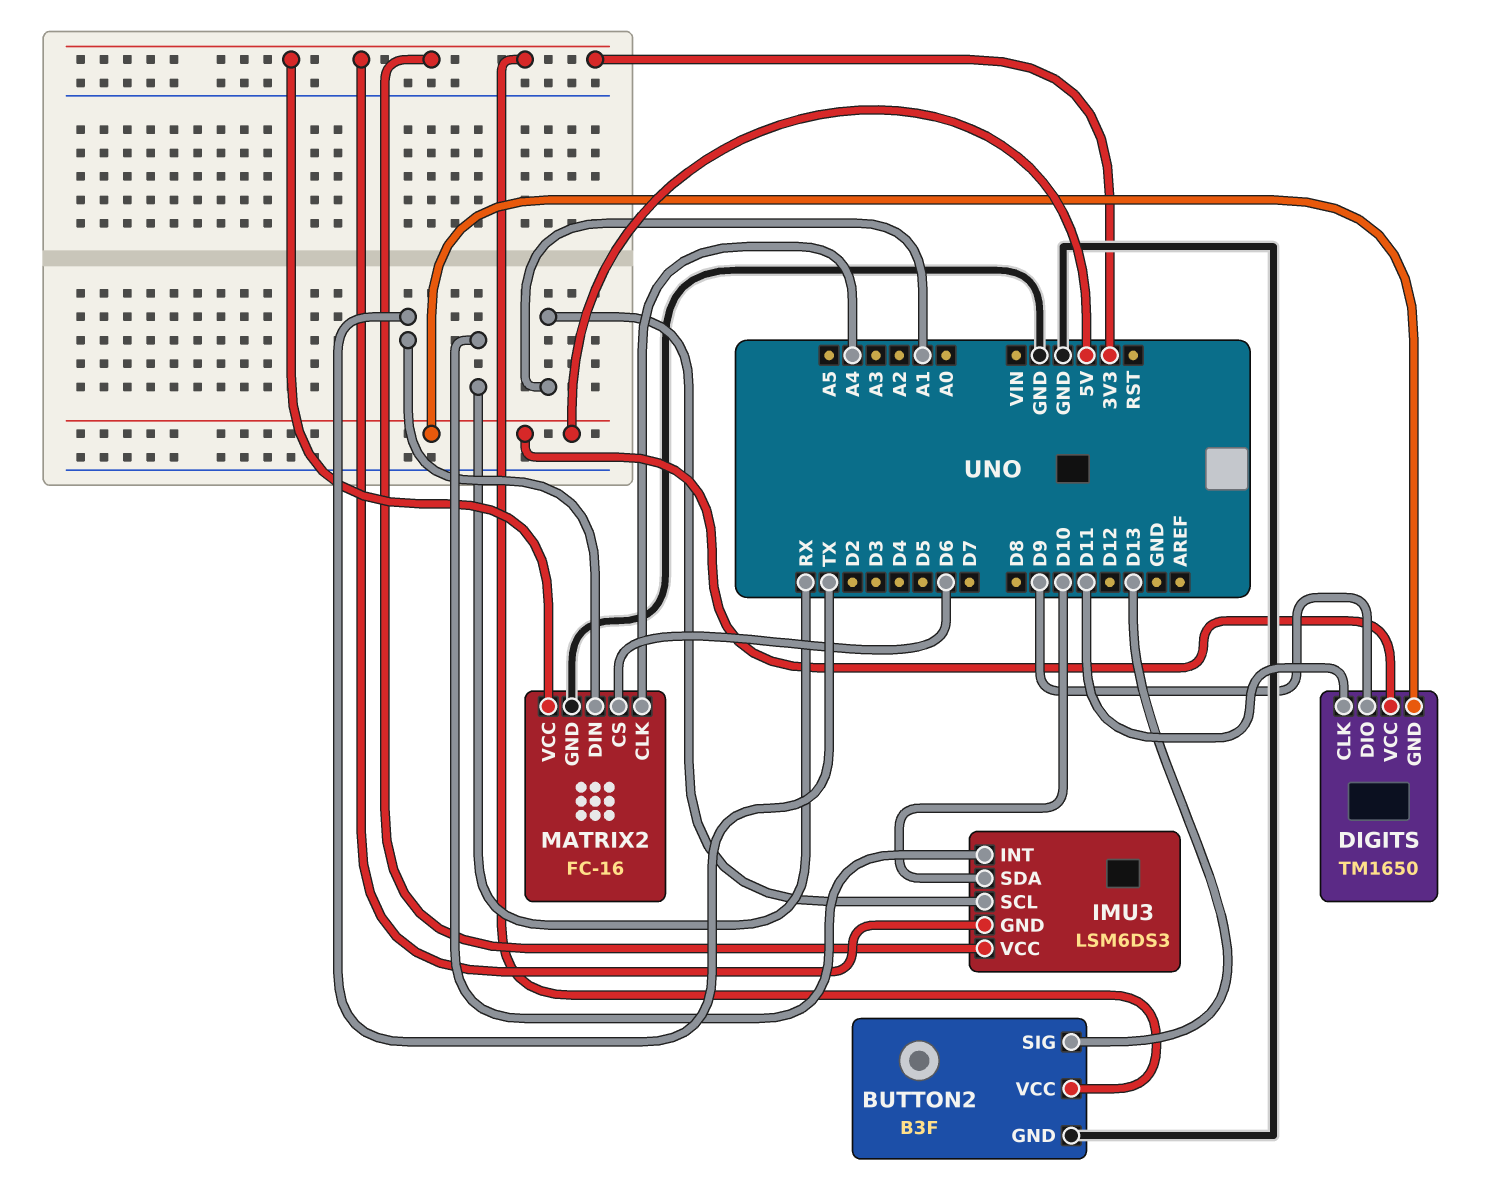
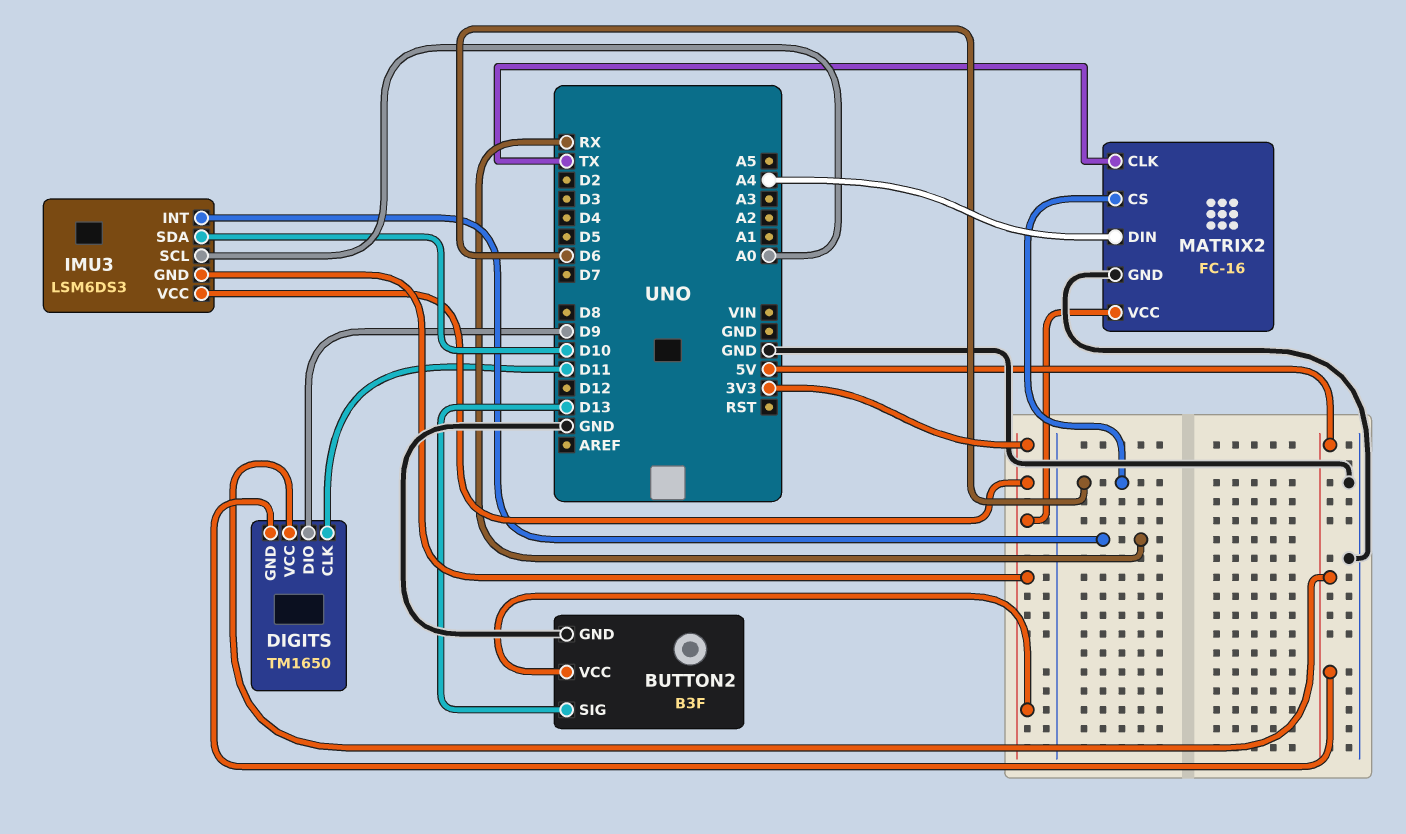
IMU3 pin SCL: A1 -> A0
MATRIX2 pin CLK: A4 -> TX
MATRIX2 pin DIN: TX -> A4

